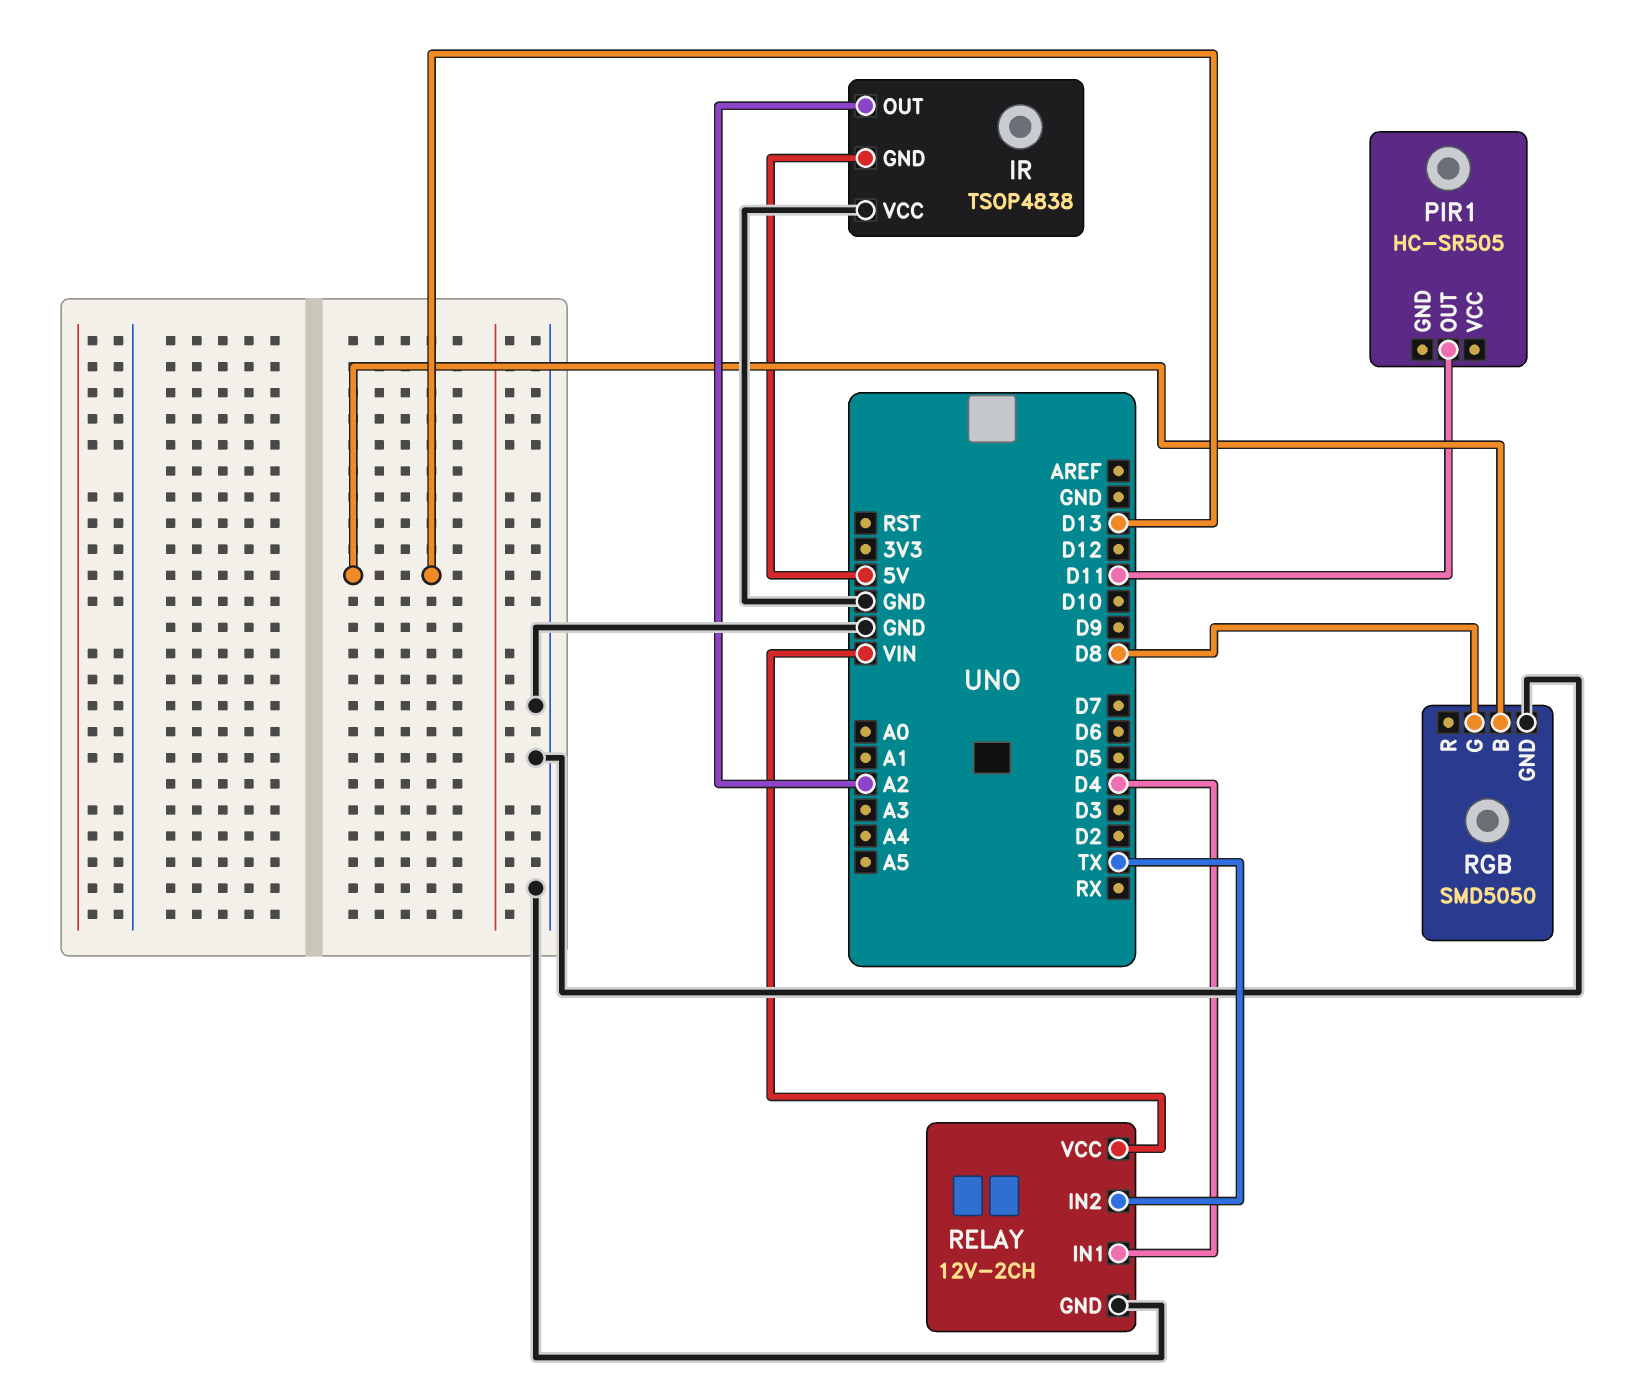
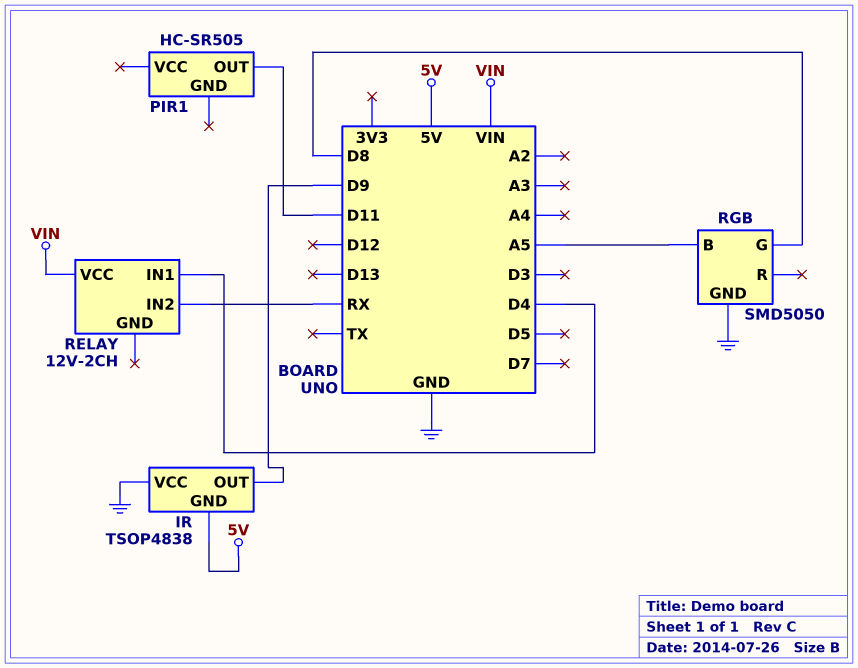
IR pin OUT: A2 -> D9
RELAY pin GND: GND -> none
RELAY pin IN2: TX -> RX
RGB pin B: D13 -> A5

